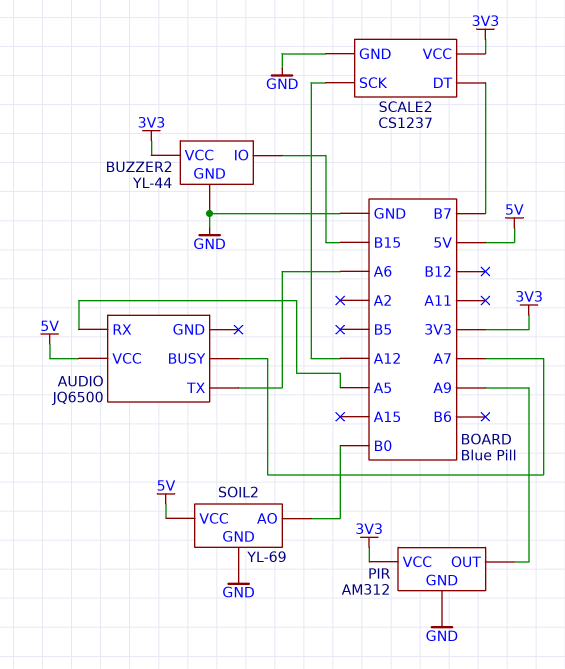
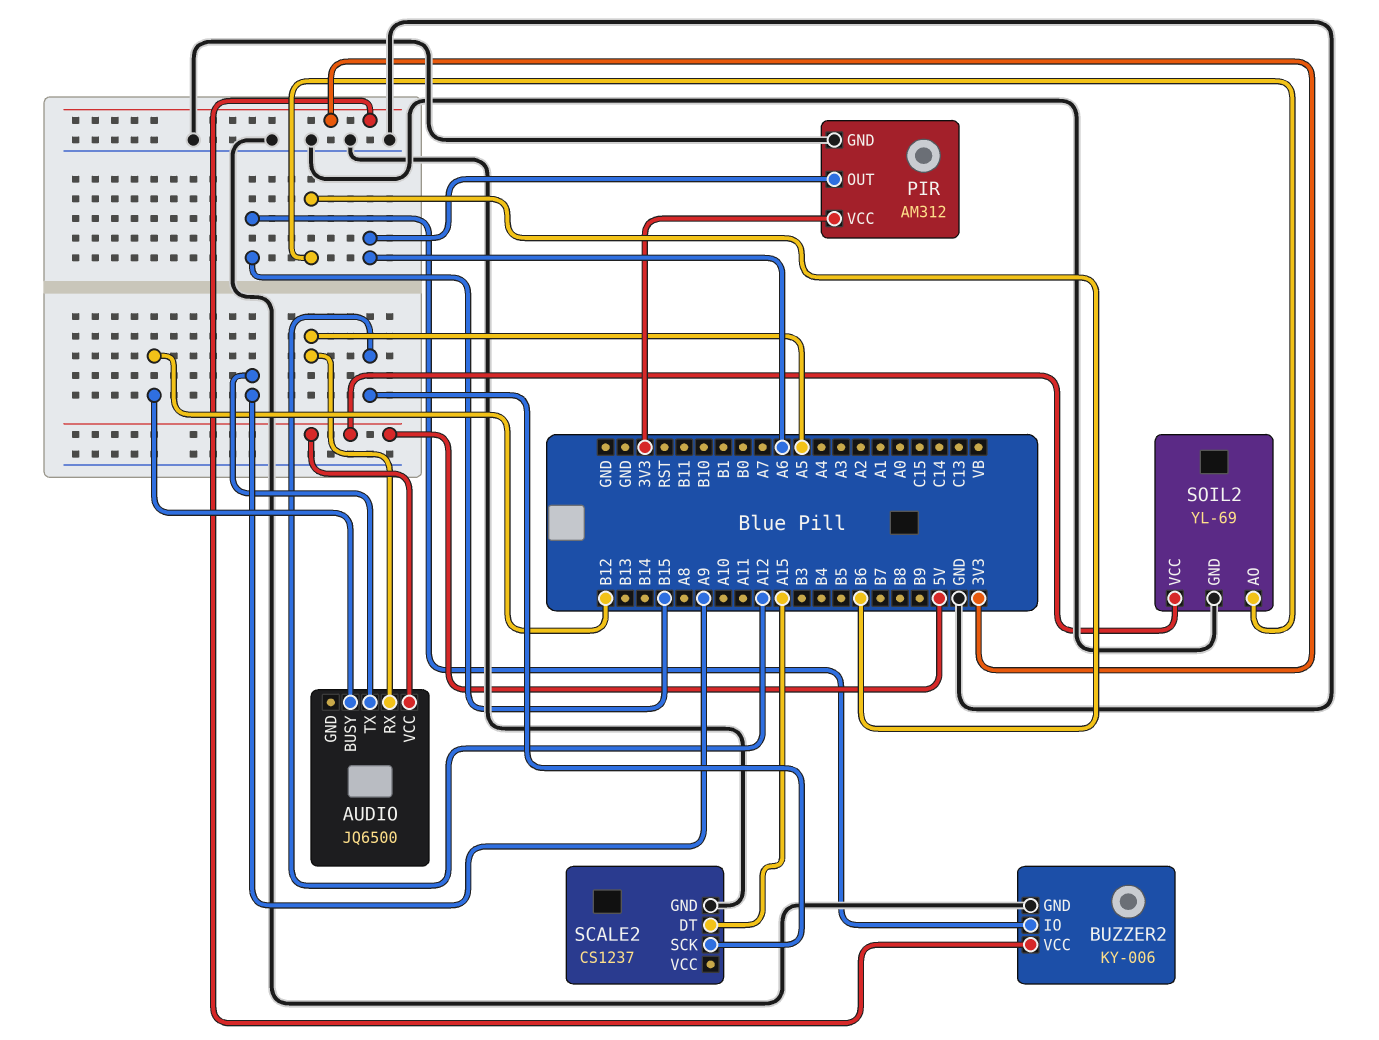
AUDIO pin BUSY: A7 -> B12
AUDIO pin TX: A6 -> A9
BUZZER2: YL-44 -> KY-006
PIR pin OUT: A9 -> A6
SCALE2 pin DT: B7 -> A15
SCALE2 pin VCC: 3V3 -> none
SOIL2 pin AO: B0 -> B6

